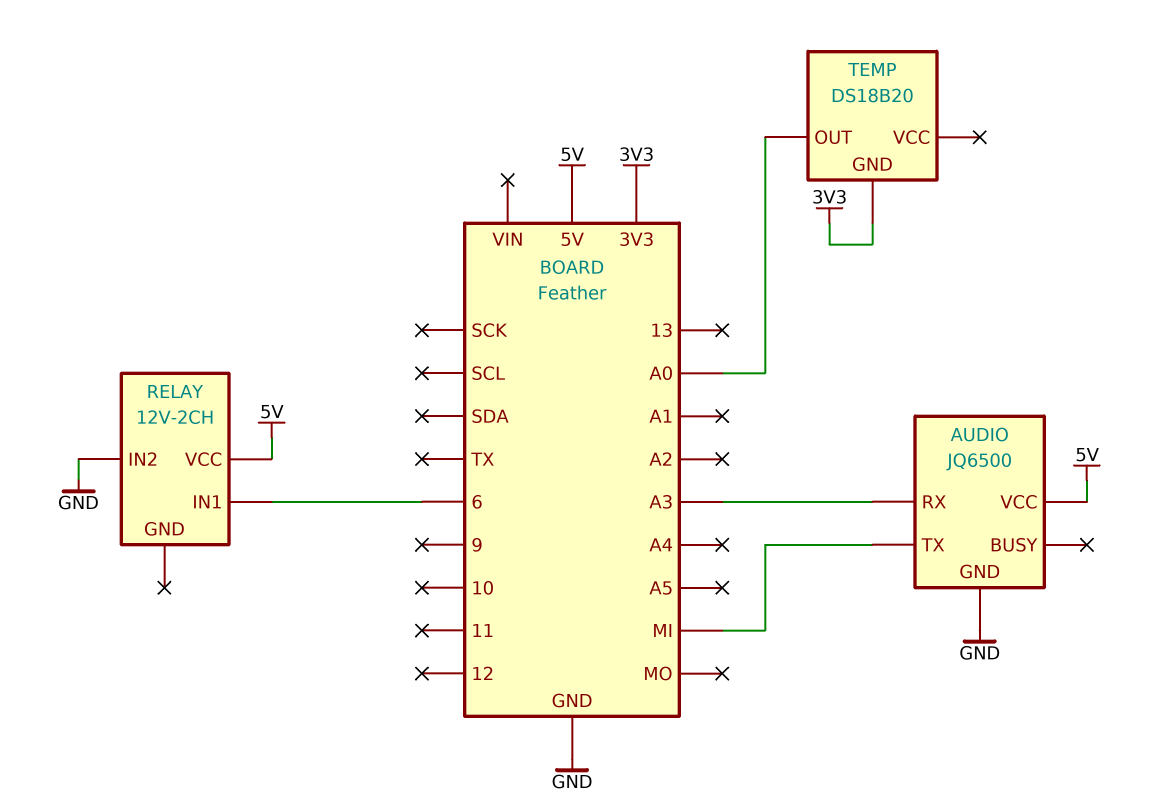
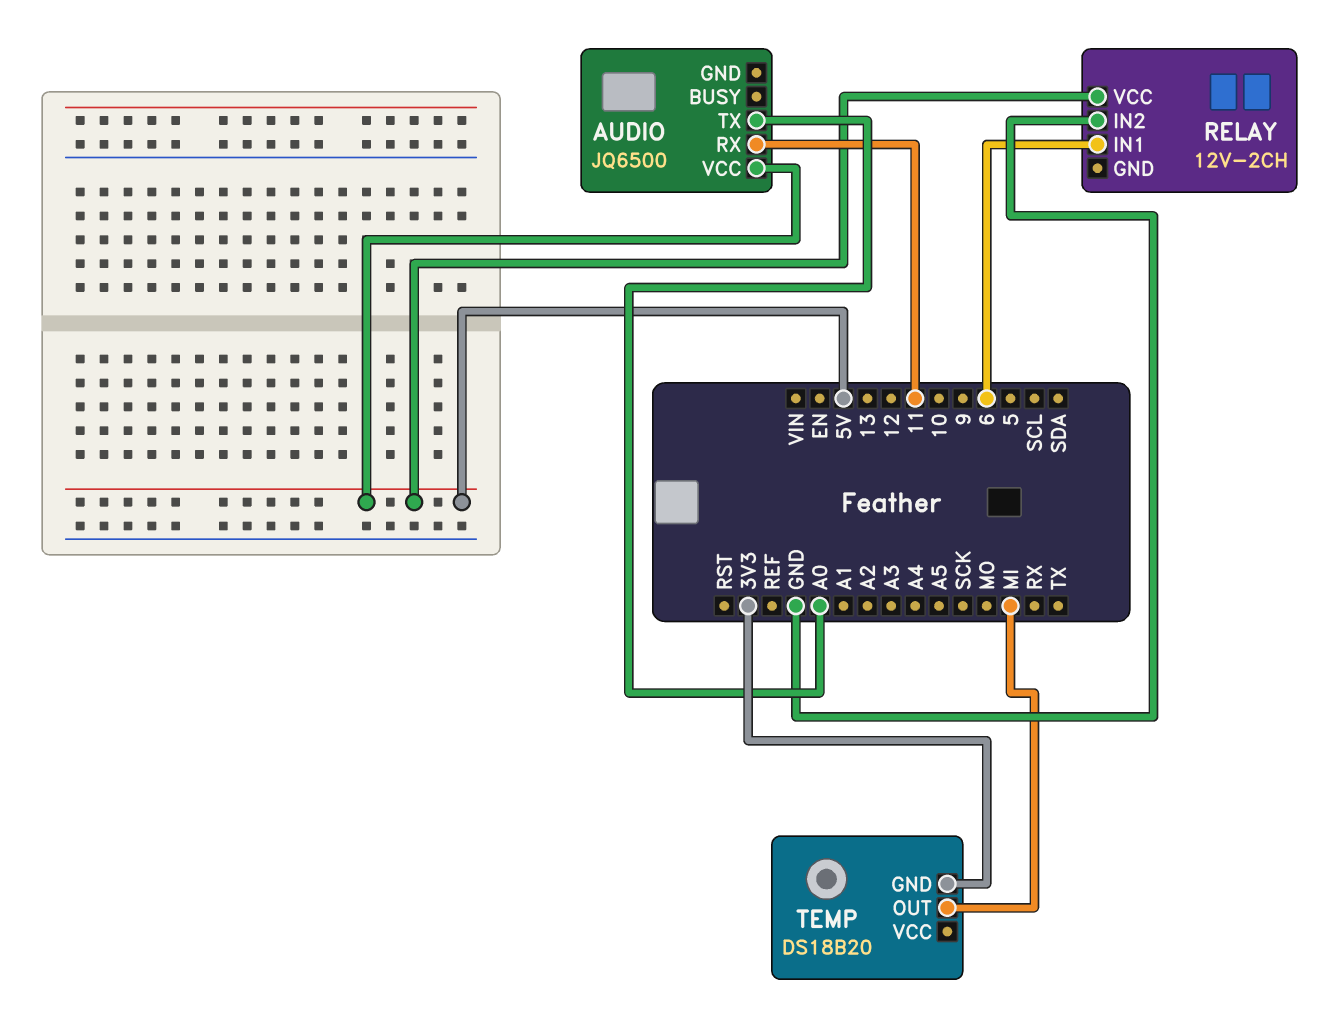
AUDIO pin GND: GND -> none
AUDIO pin RX: A3 -> 11
AUDIO pin TX: MI -> A0
TEMP pin OUT: A0 -> MI

